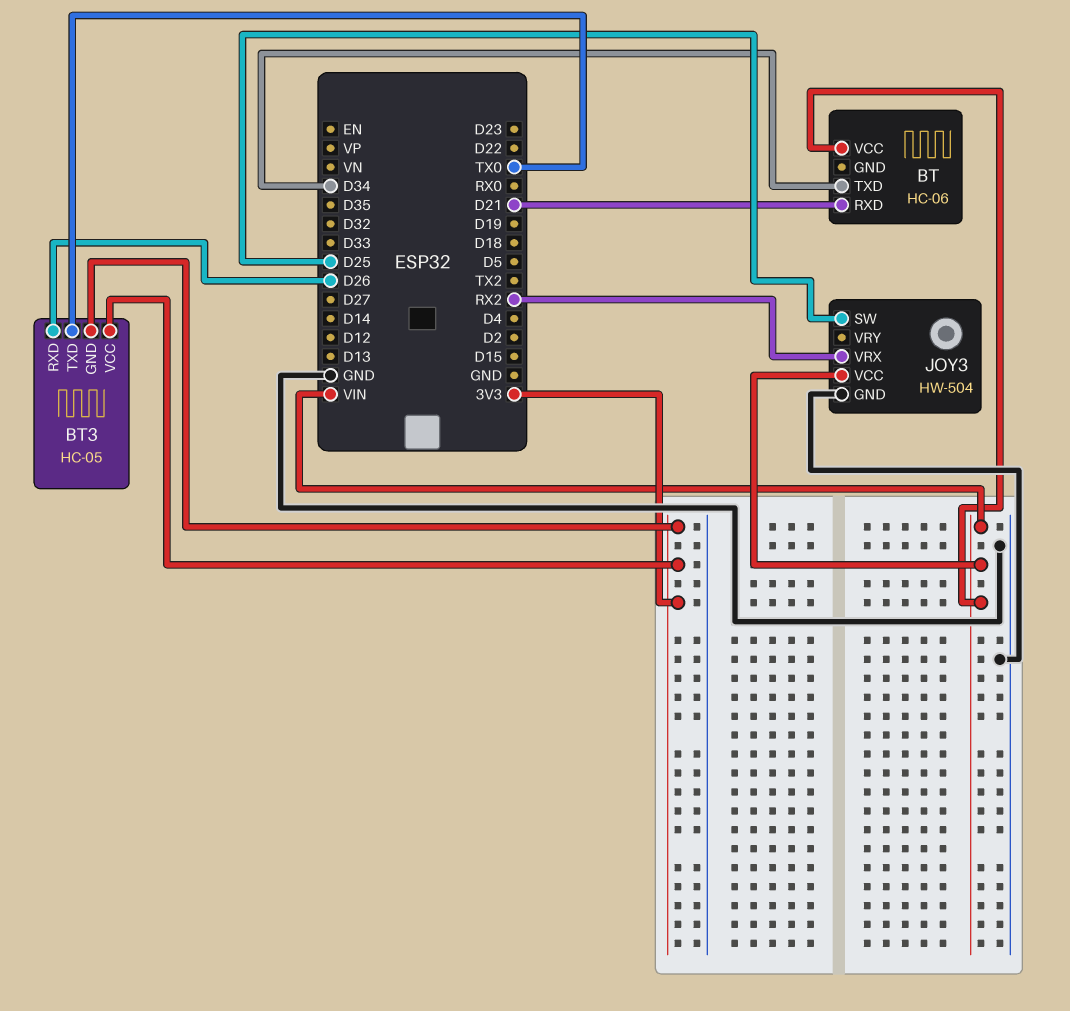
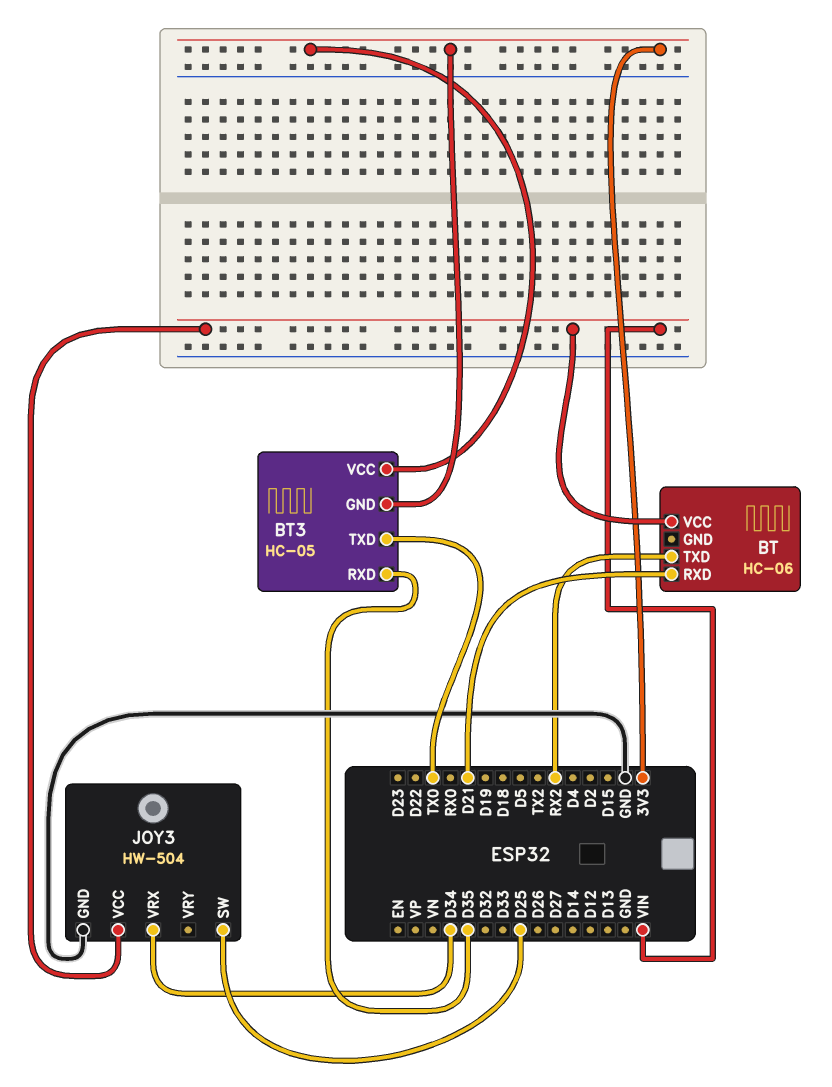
BT pin TXD: D34 -> RX2
BT3 pin RXD: D26 -> D35
JOY3 pin VRX: RX2 -> D34

